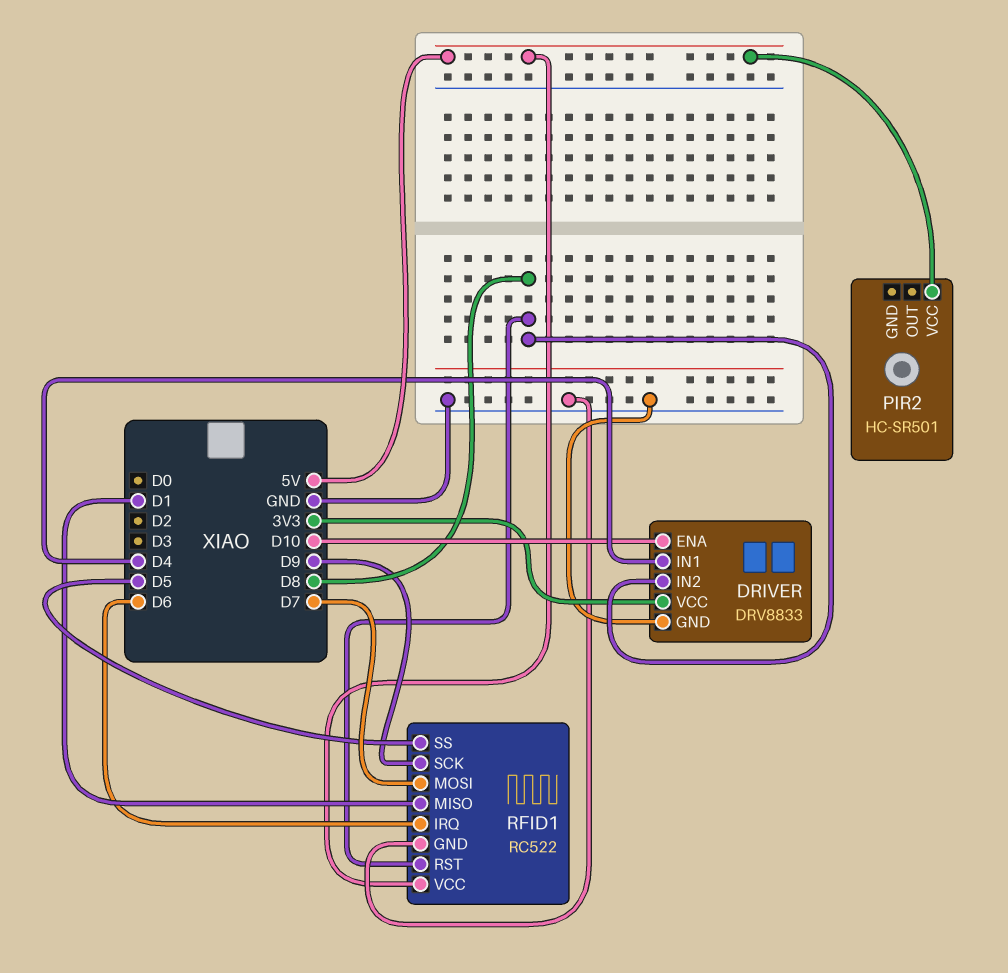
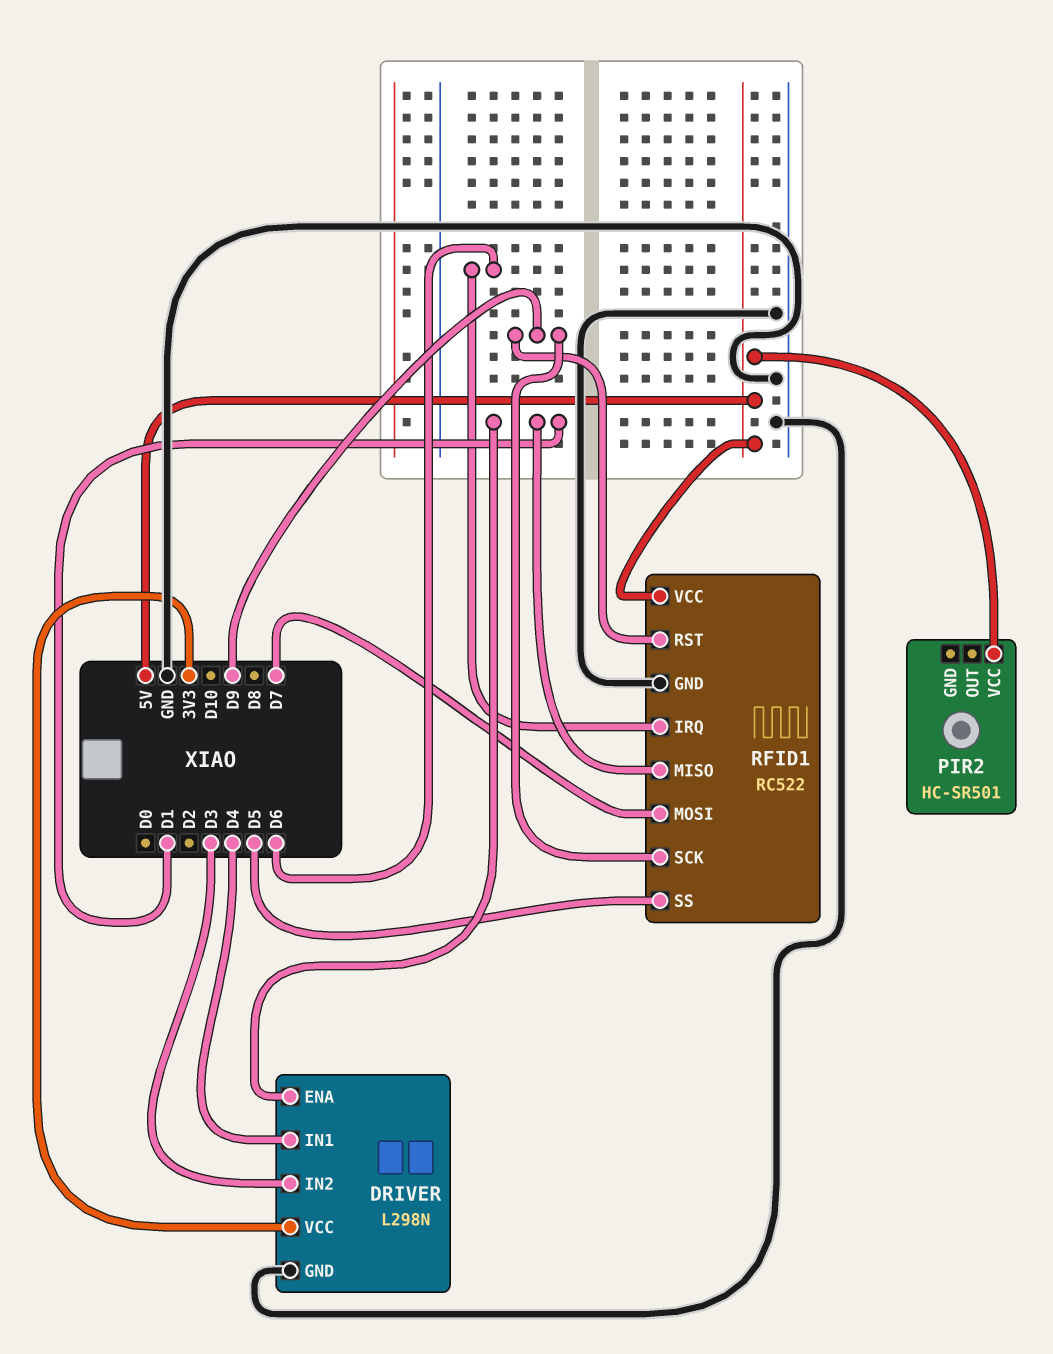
DRIVER: DRV8833 -> L298N
DRIVER pin ENA: D10 -> D1
DRIVER pin IN2: D8 -> D3
RFID1 pin RST: D8 -> D9

